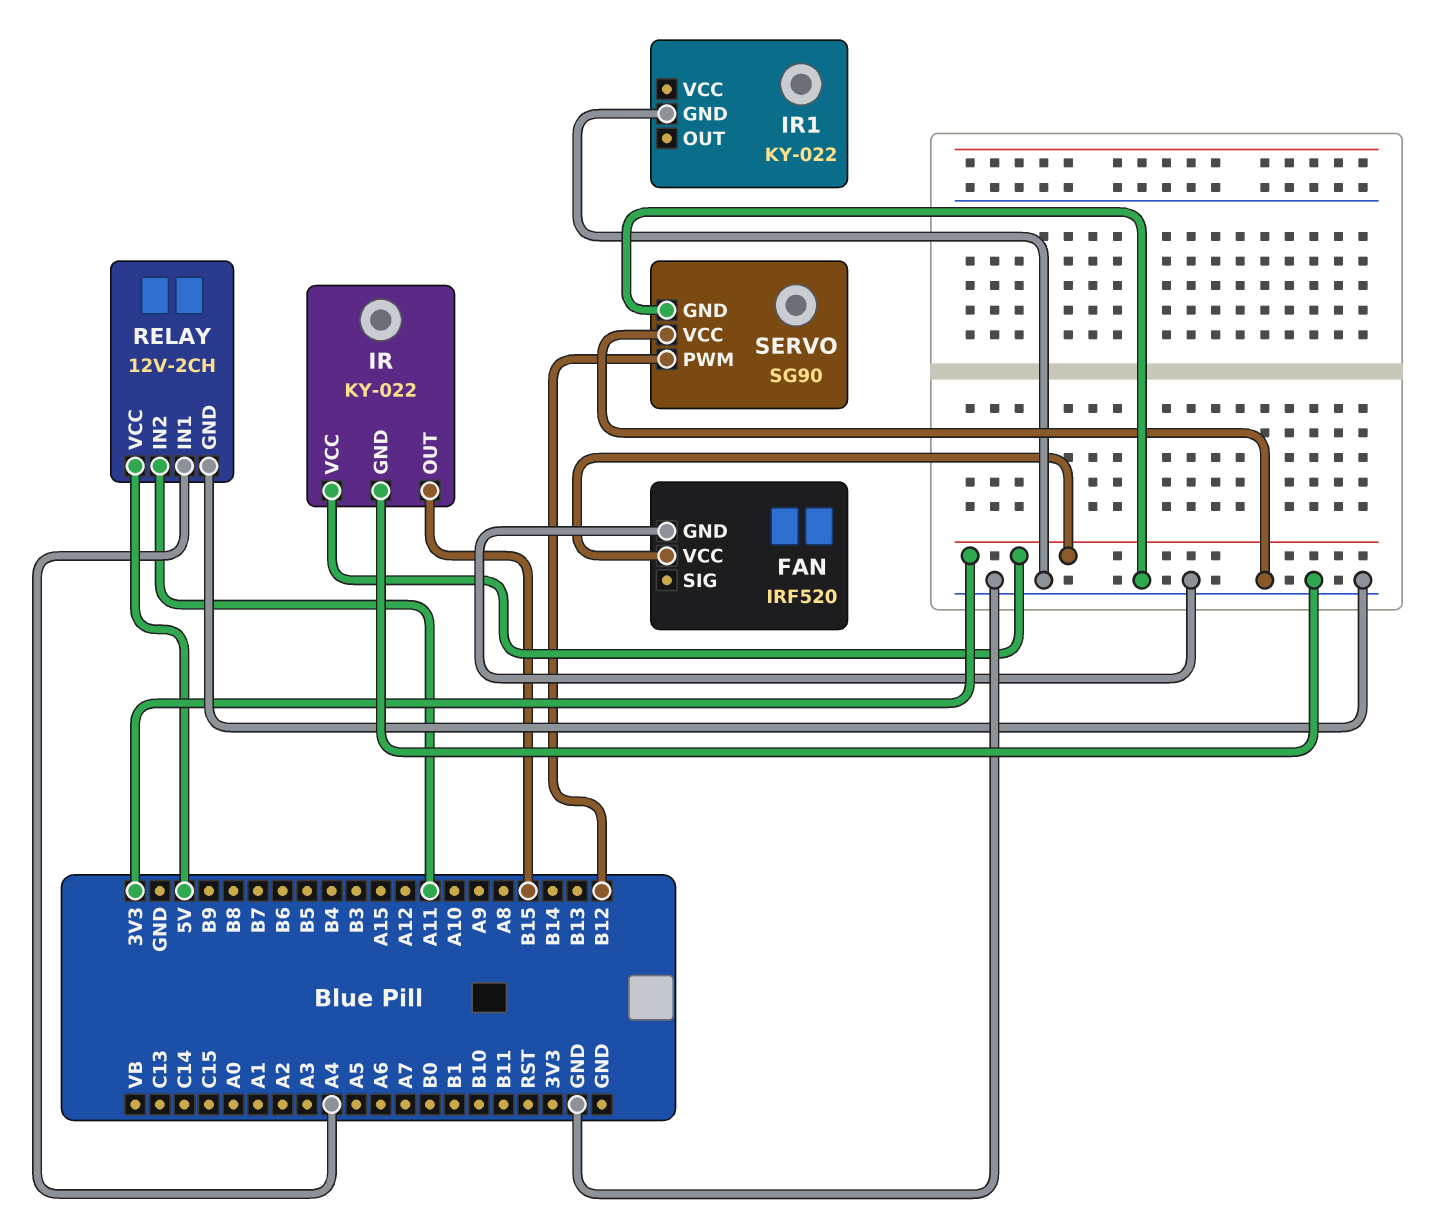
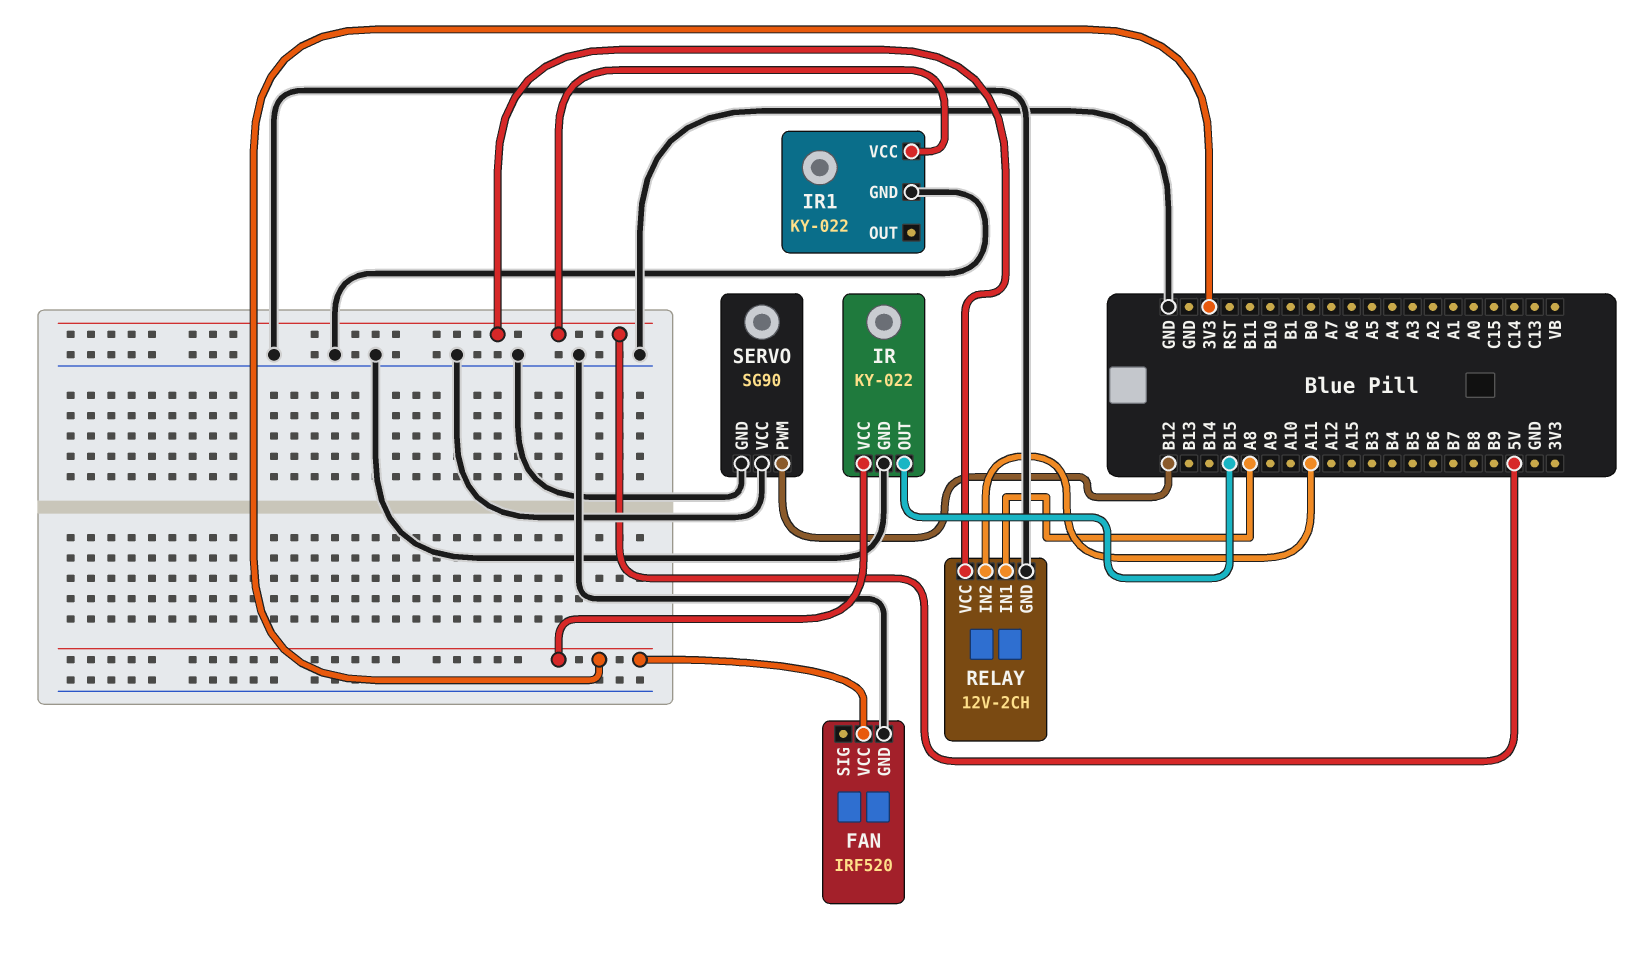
IR1 pin VCC: none -> 5V
RELAY pin IN1: A4 -> A8

